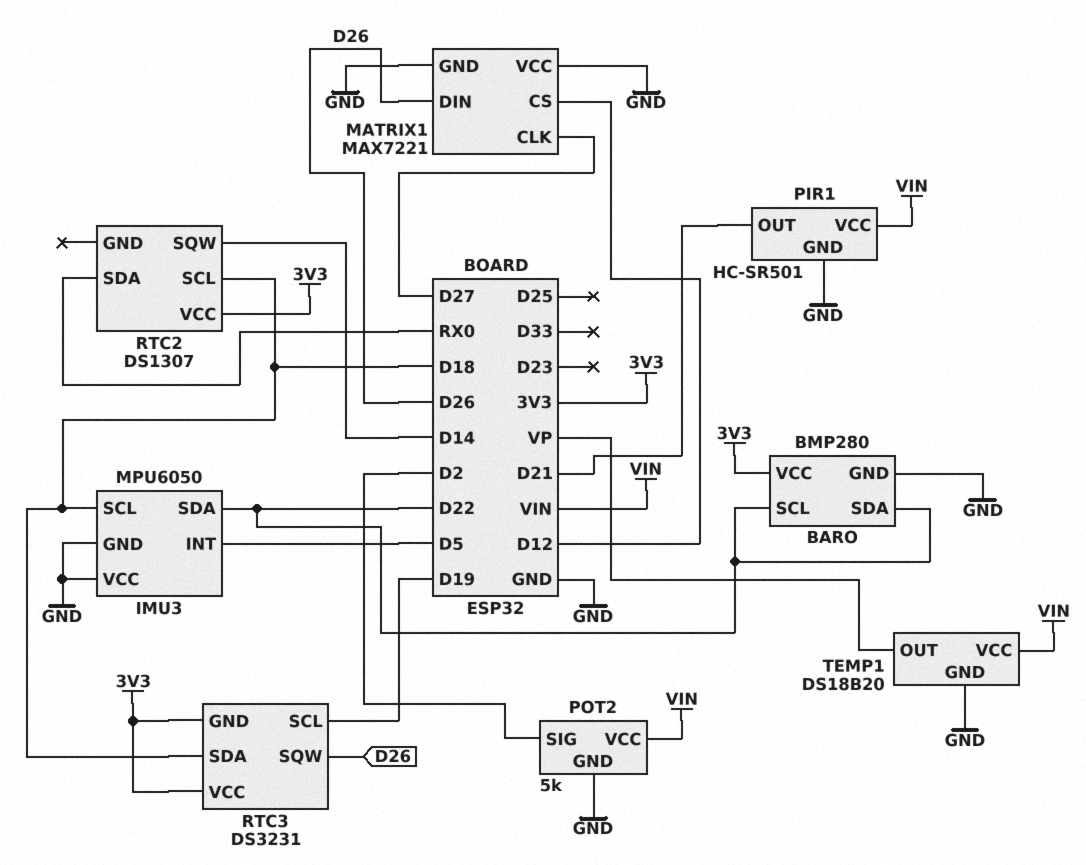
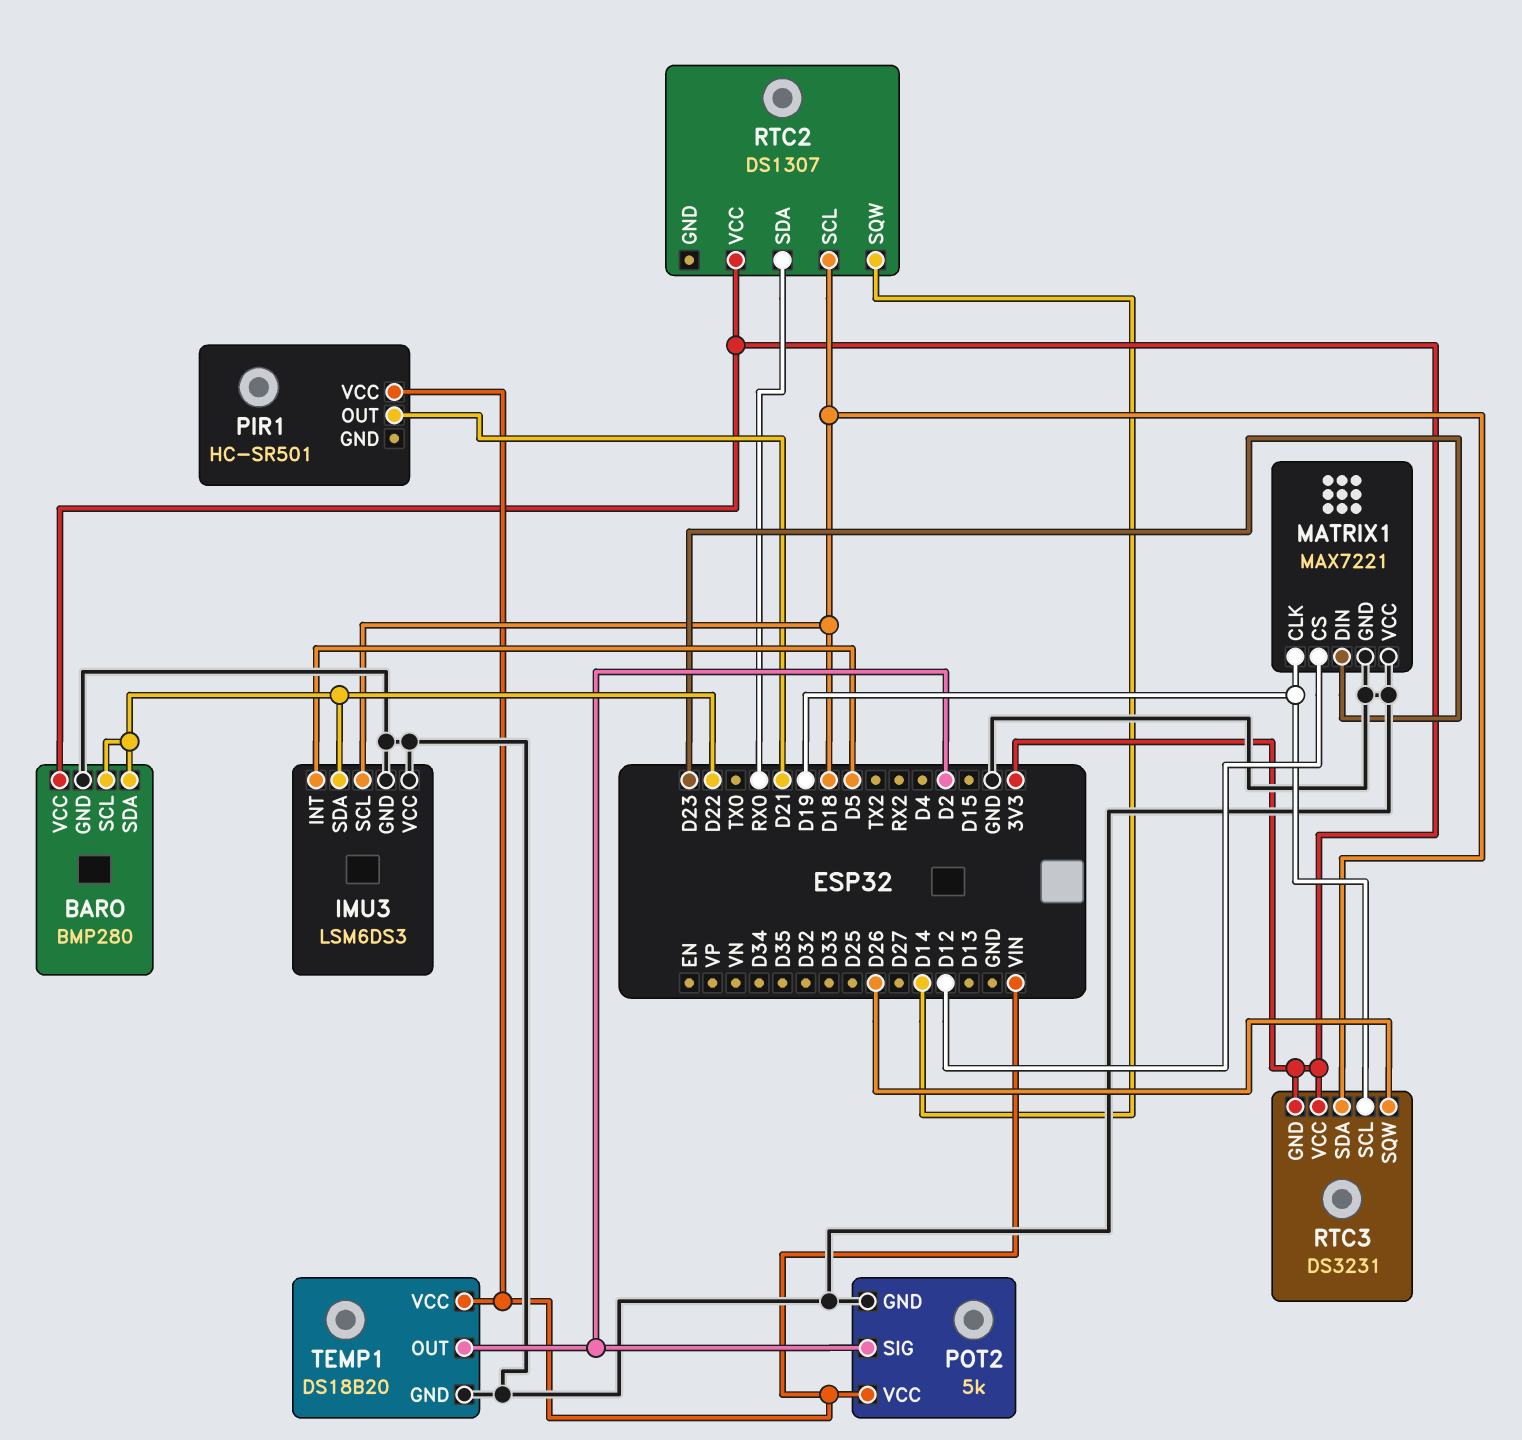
IMU3: MPU6050 -> LSM6DS3
MATRIX1 pin CLK: D27 -> D19
MATRIX1 pin DIN: D26 -> D23
PIR1 pin GND: GND -> none
TEMP1 pin OUT: VP -> D2

